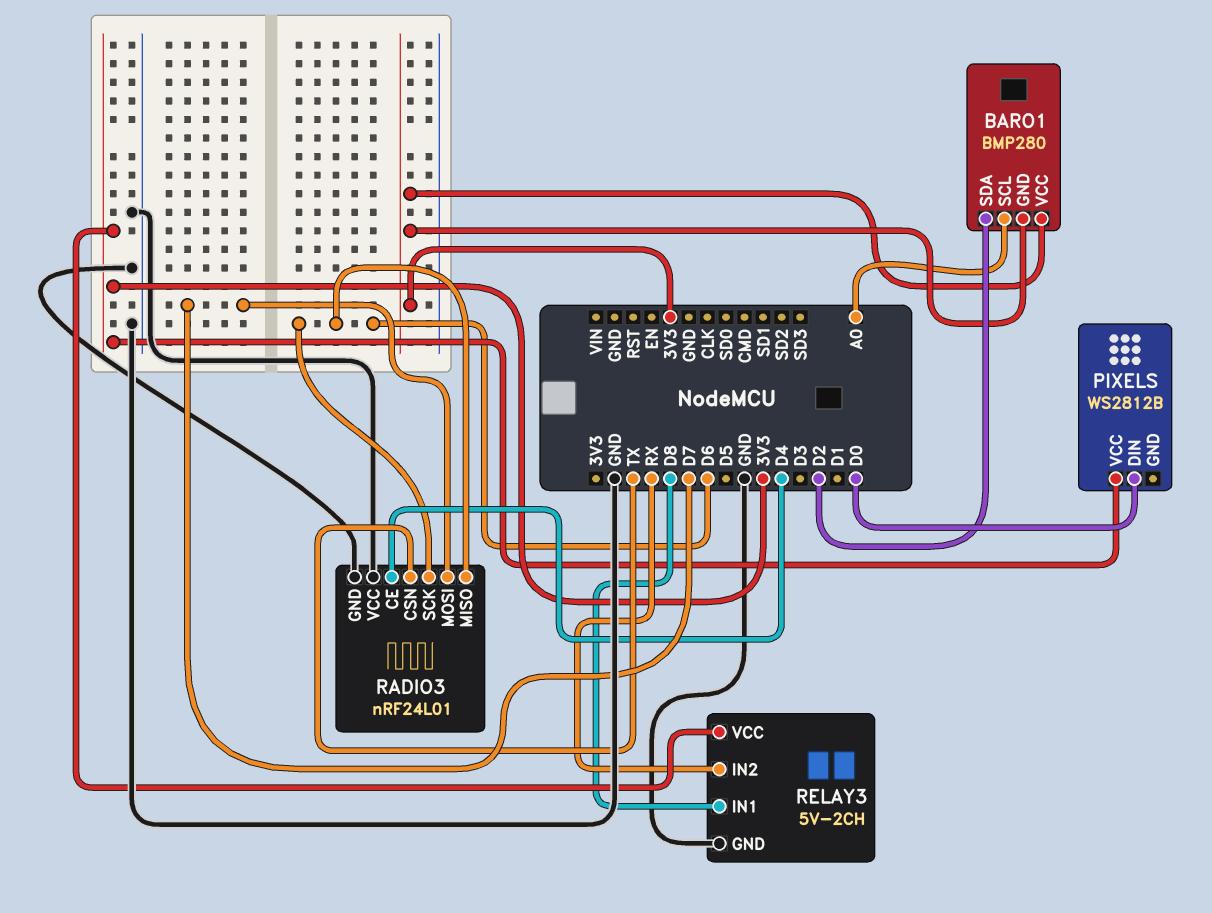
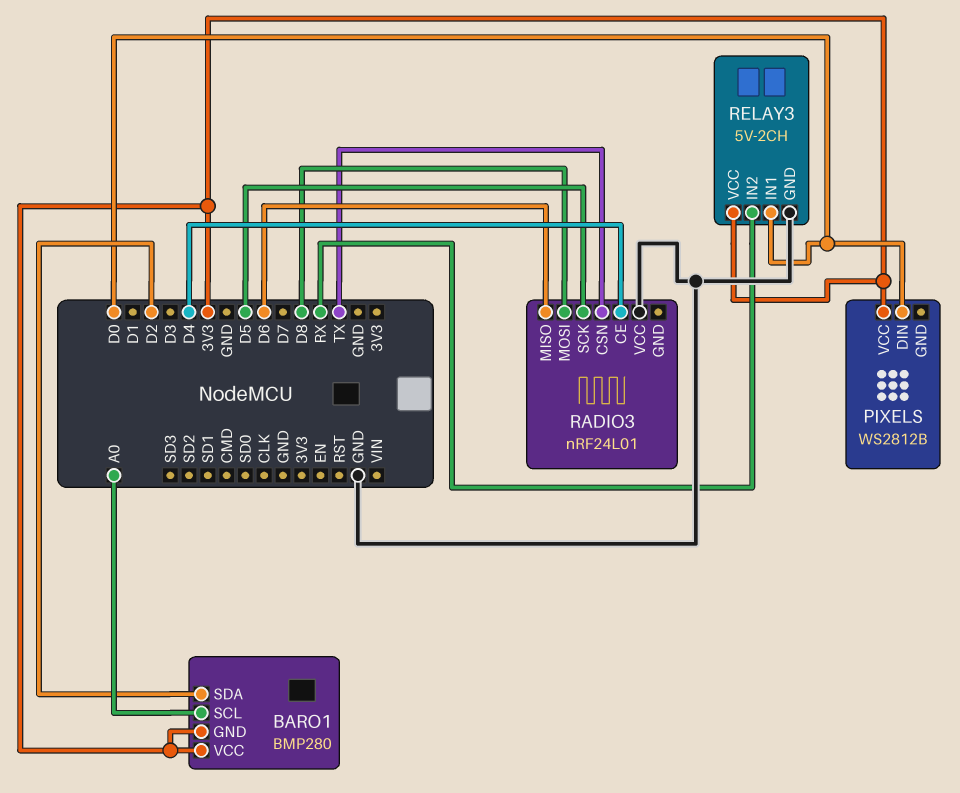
RADIO3 pin GND: GND -> none
RADIO3 pin MOSI: D7 -> D8
RADIO3 pin SCK: D6 -> D5
RELAY3 pin IN1: D8 -> D0

